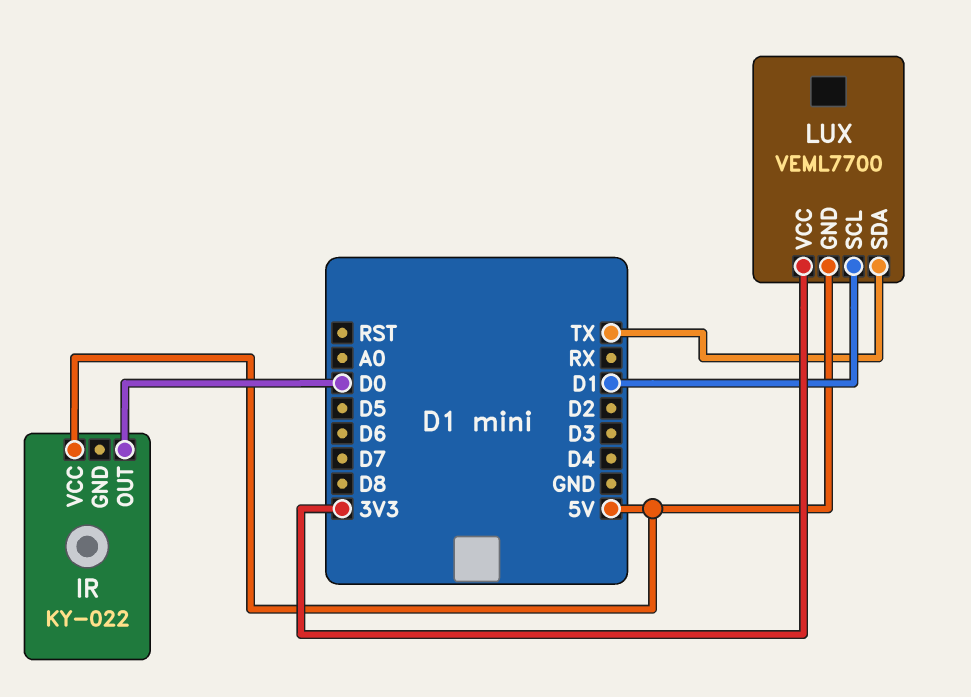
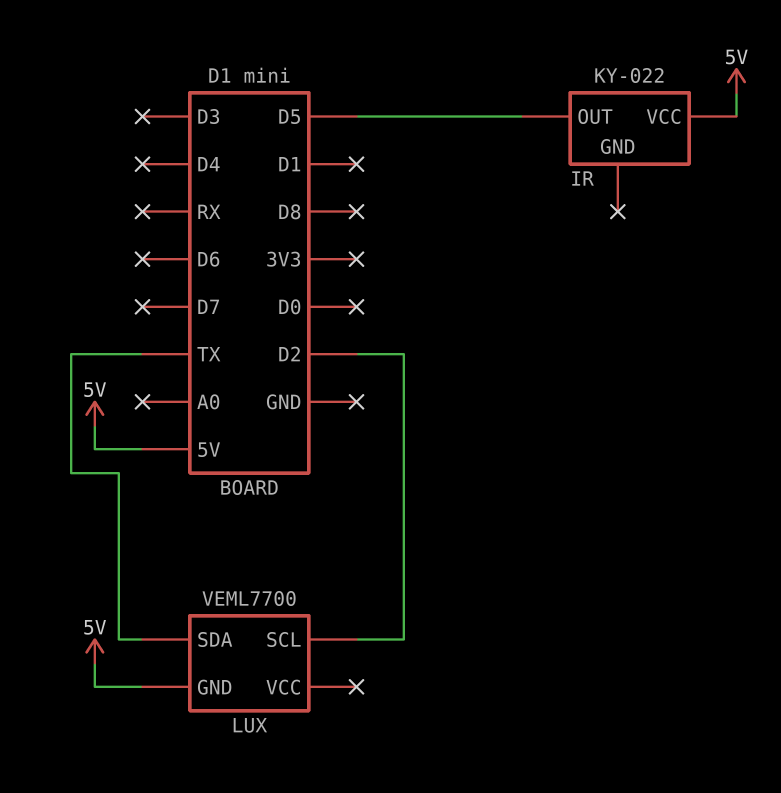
IR pin OUT: D0 -> D5
LUX pin SCL: D1 -> D2
LUX pin VCC: 3V3 -> none

